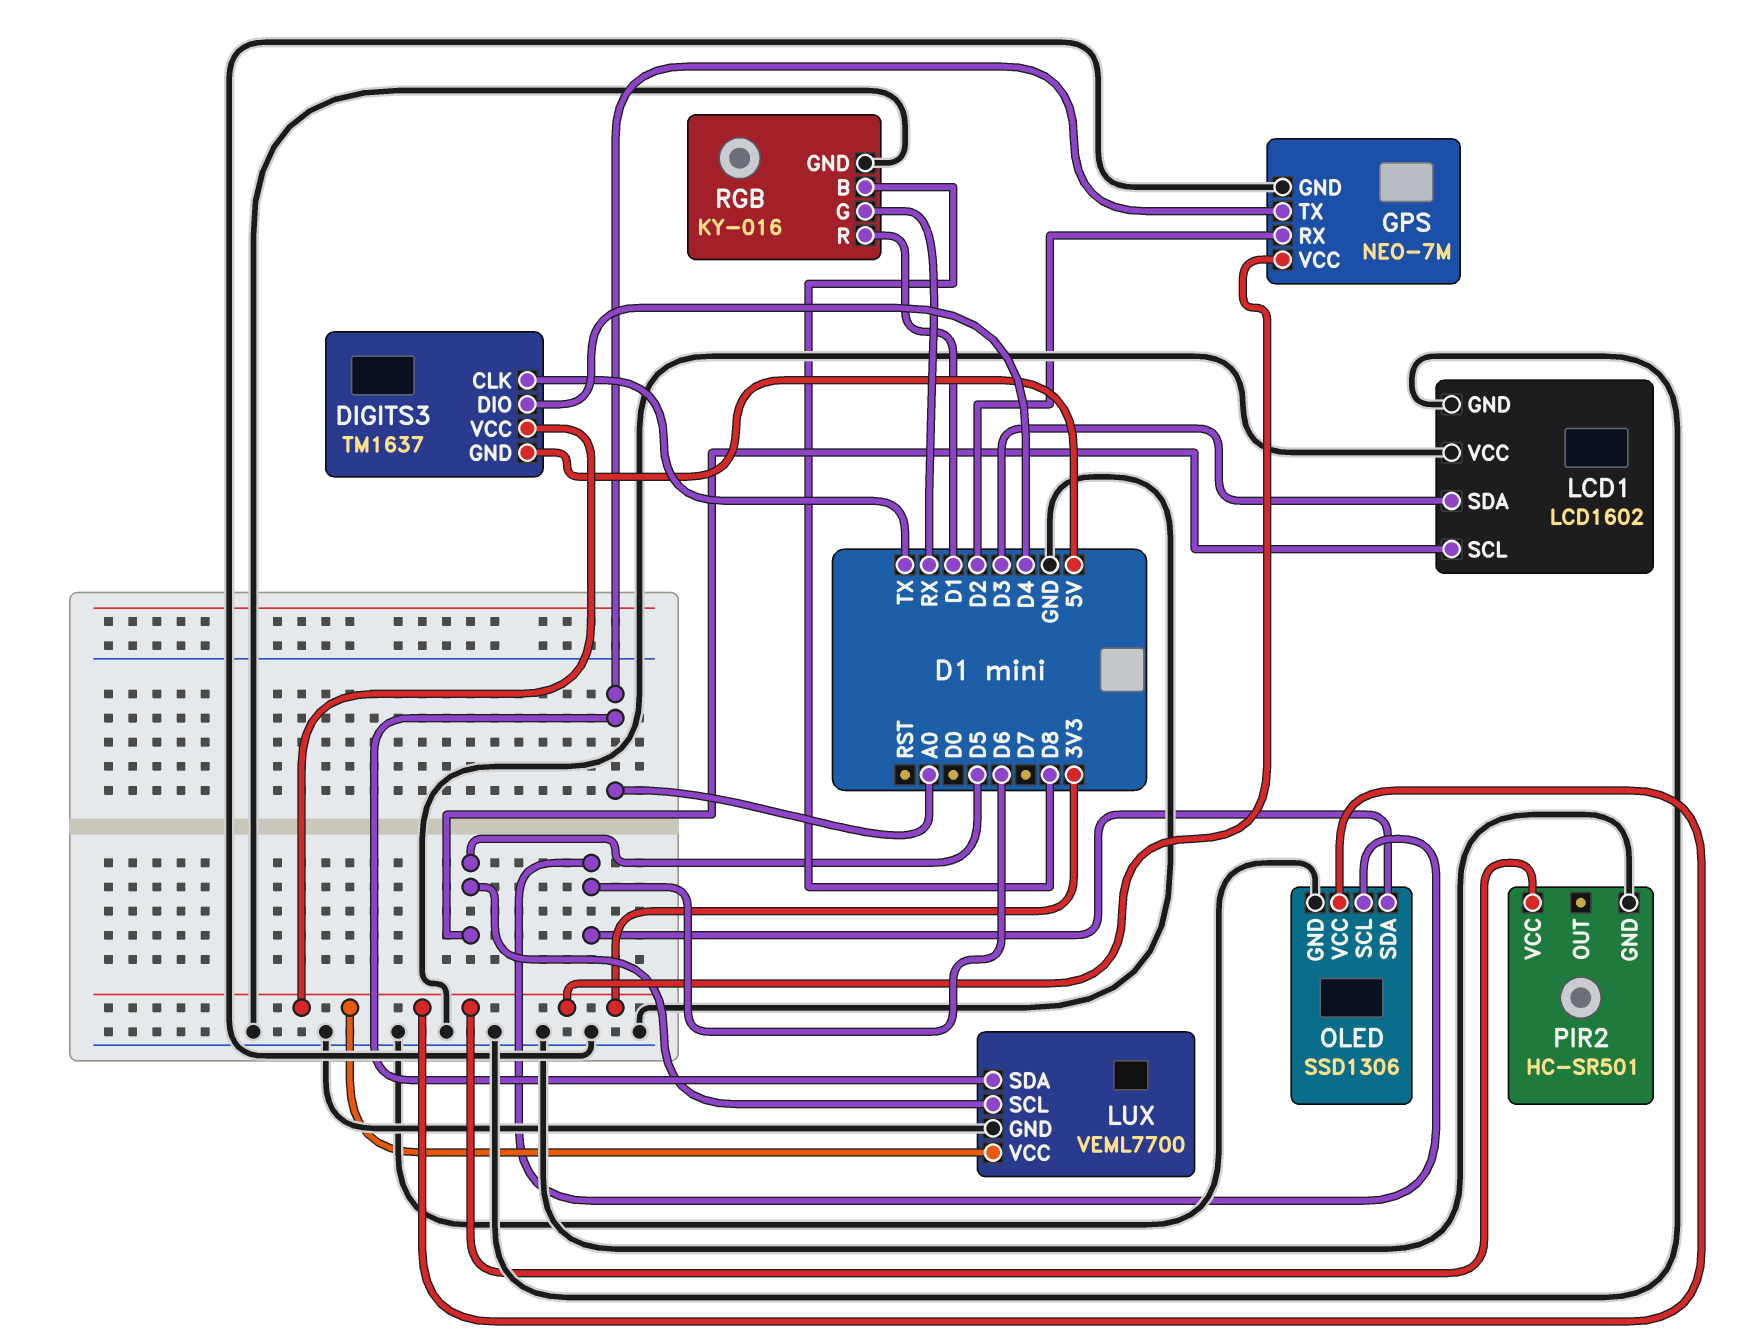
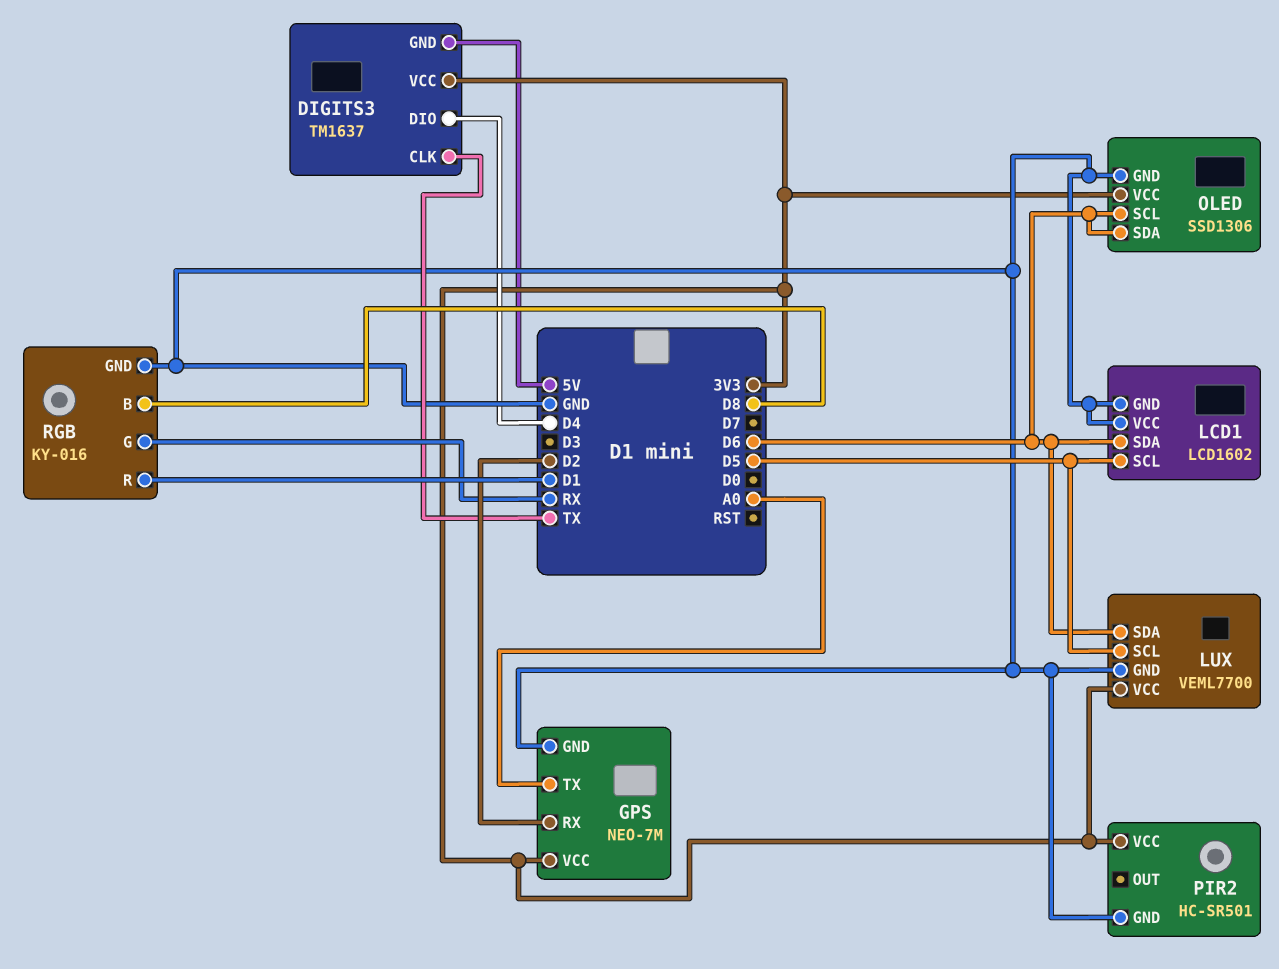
LCD1 pin SDA: D3 -> D6
LUX pin SDA: A0 -> D6

